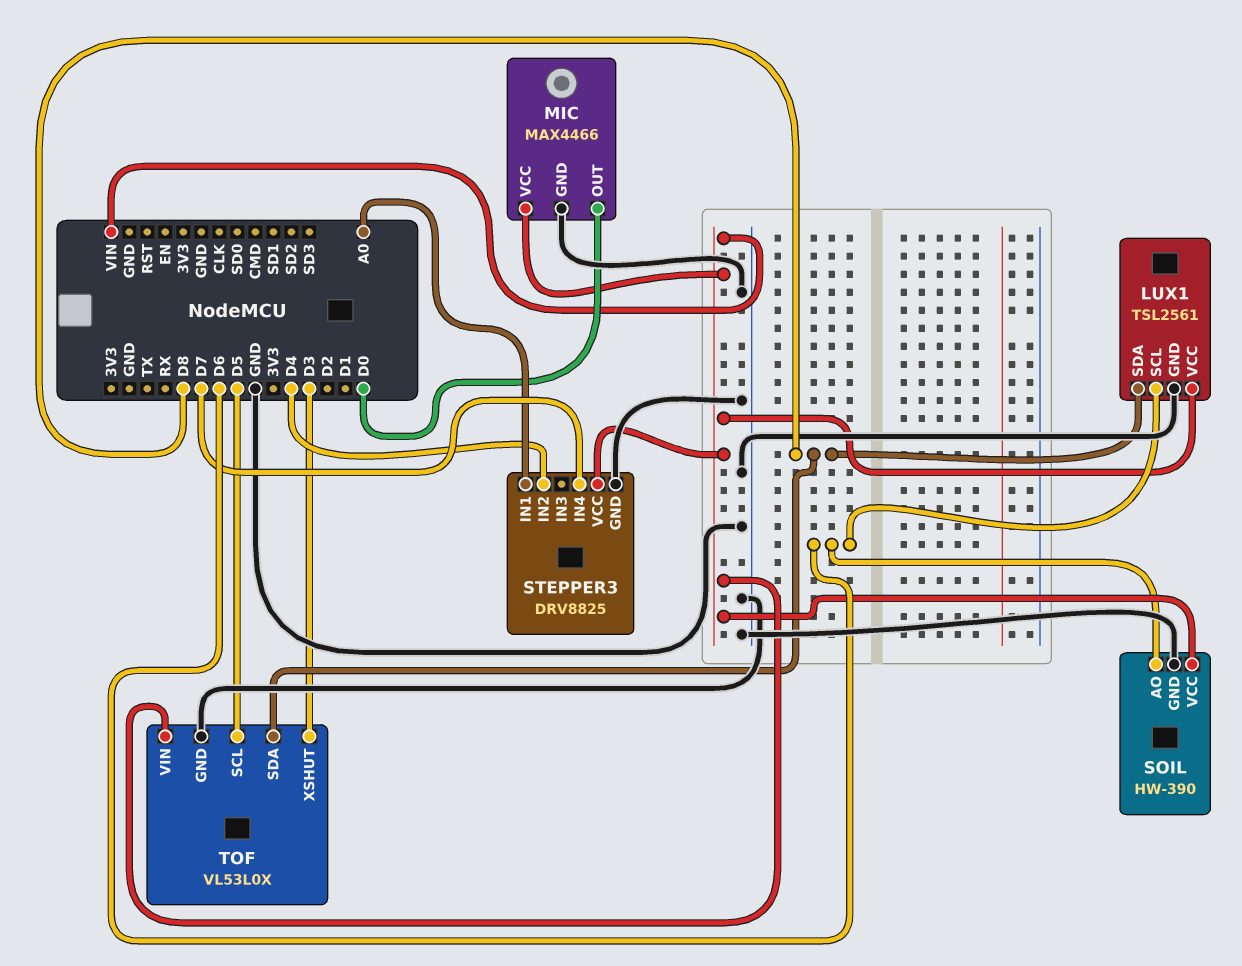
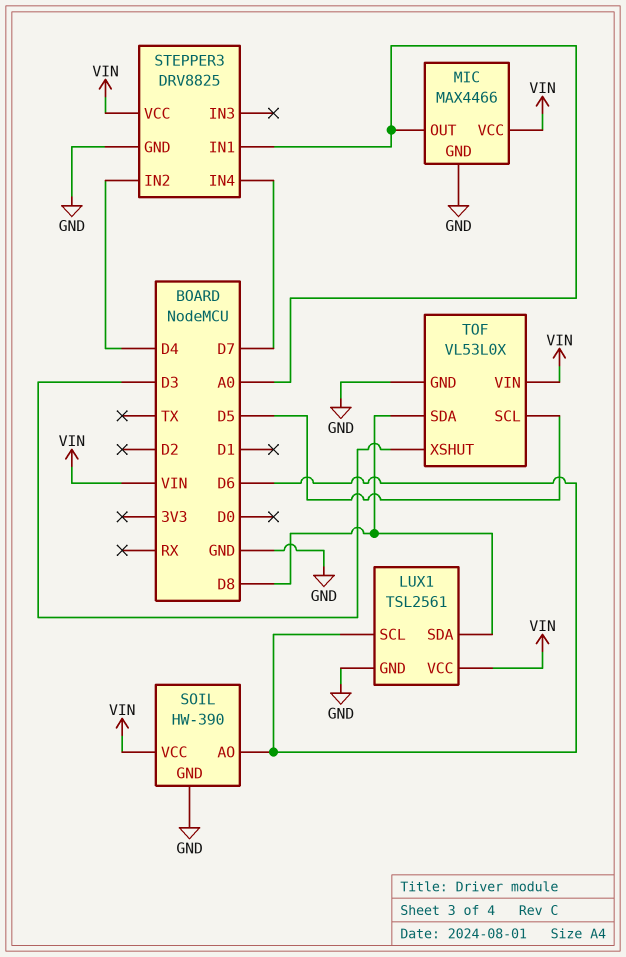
MIC pin OUT: D0 -> A0

